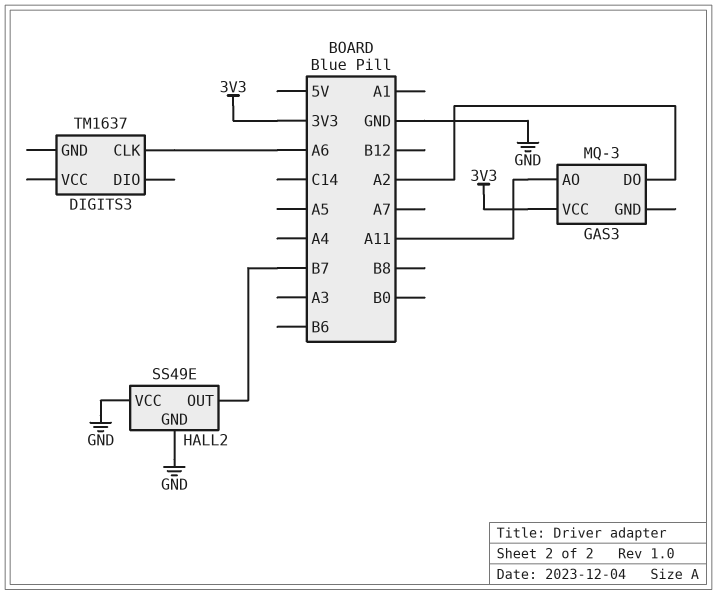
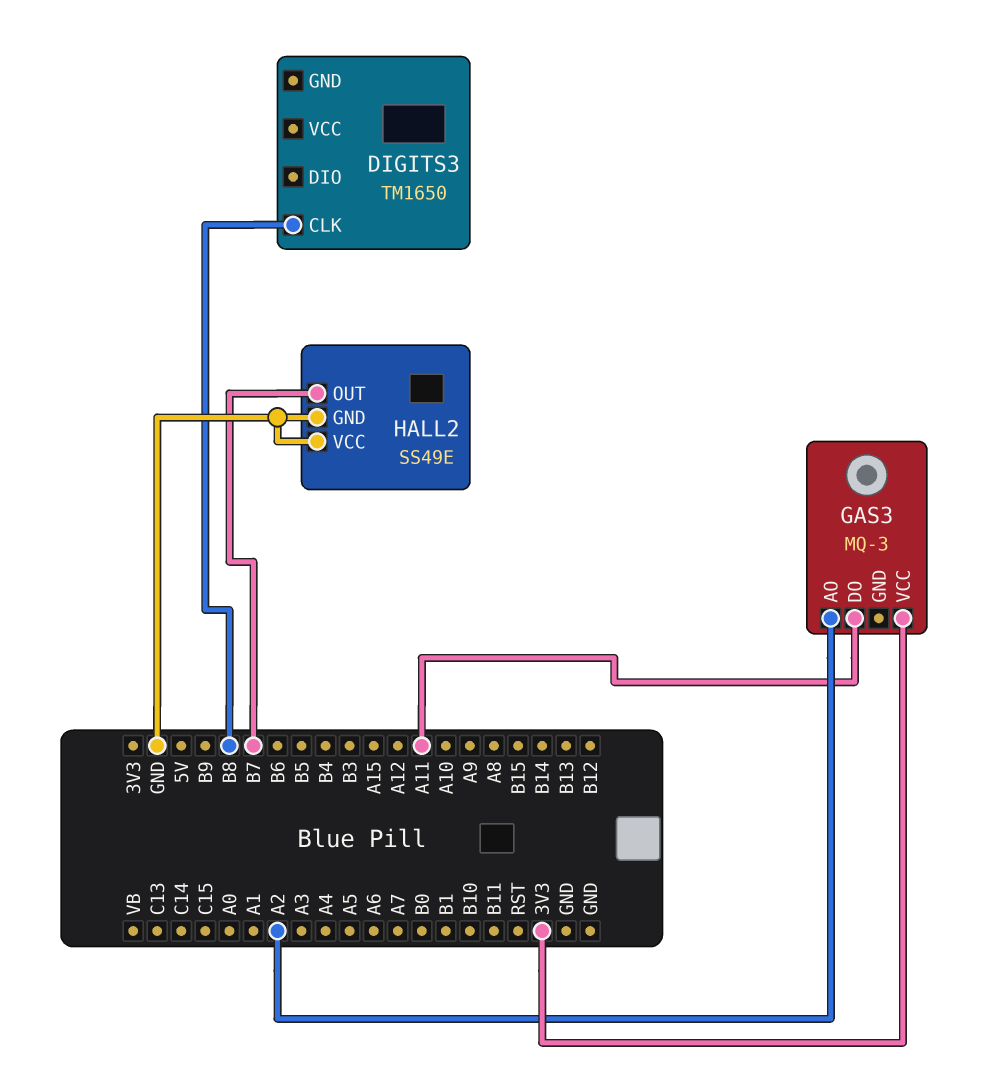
DIGITS3: TM1637 -> TM1650
DIGITS3 pin CLK: A6 -> B8
GAS3 pin AO: A11 -> A2
GAS3 pin DO: A2 -> A11

